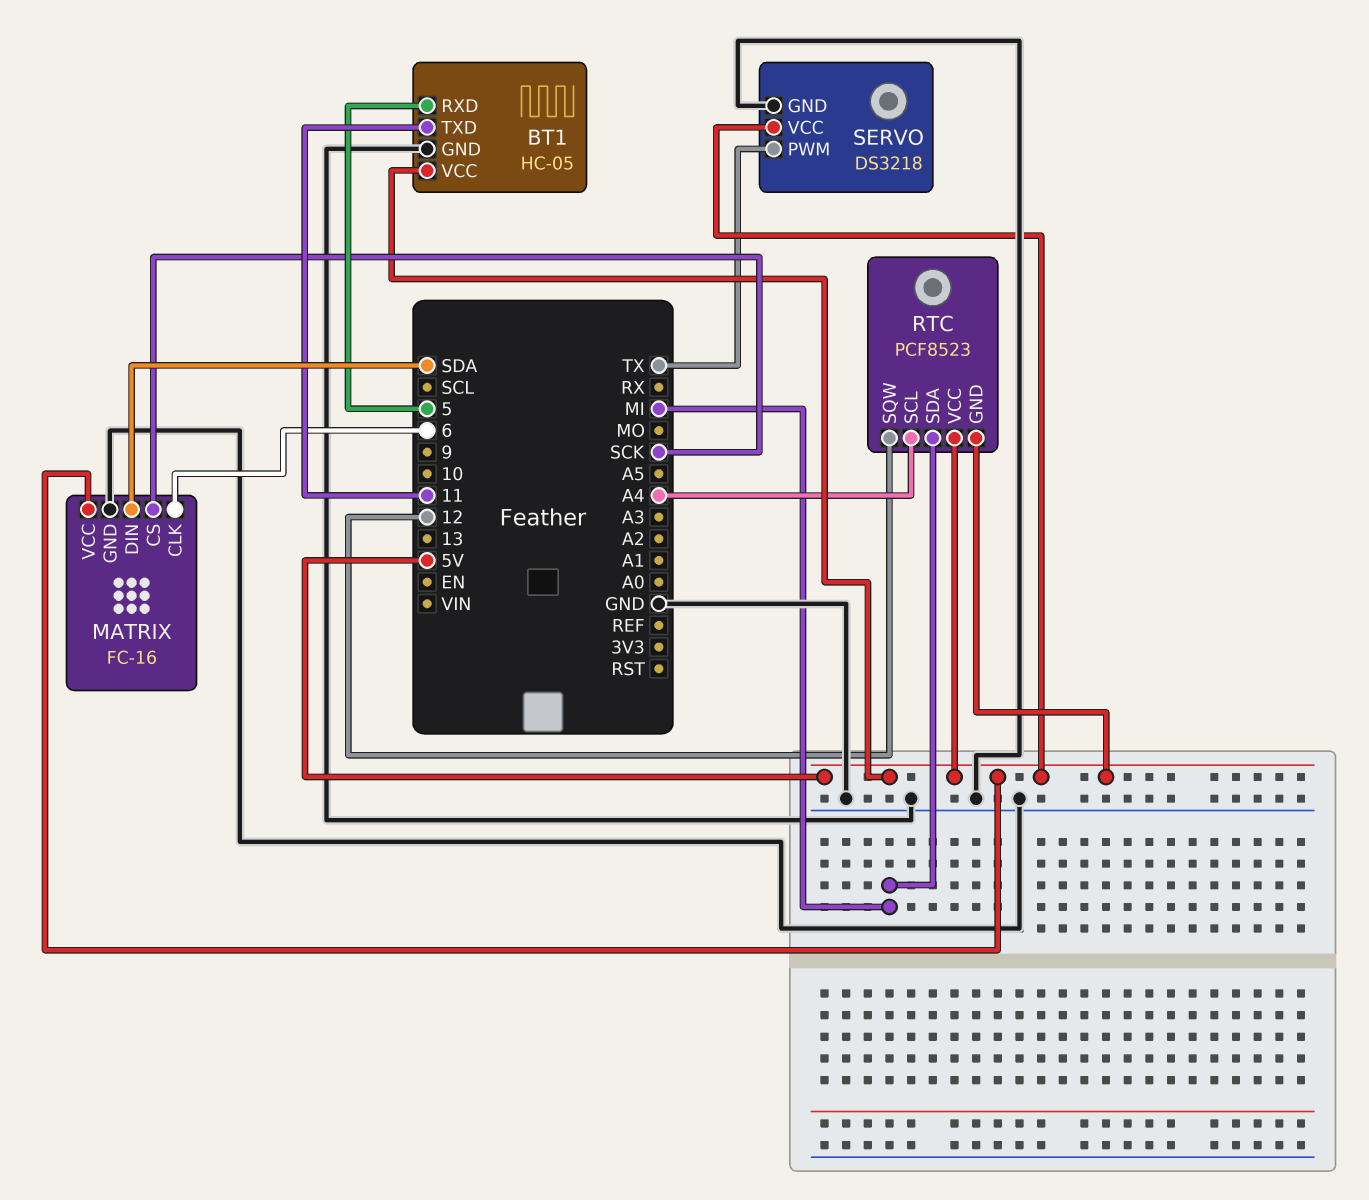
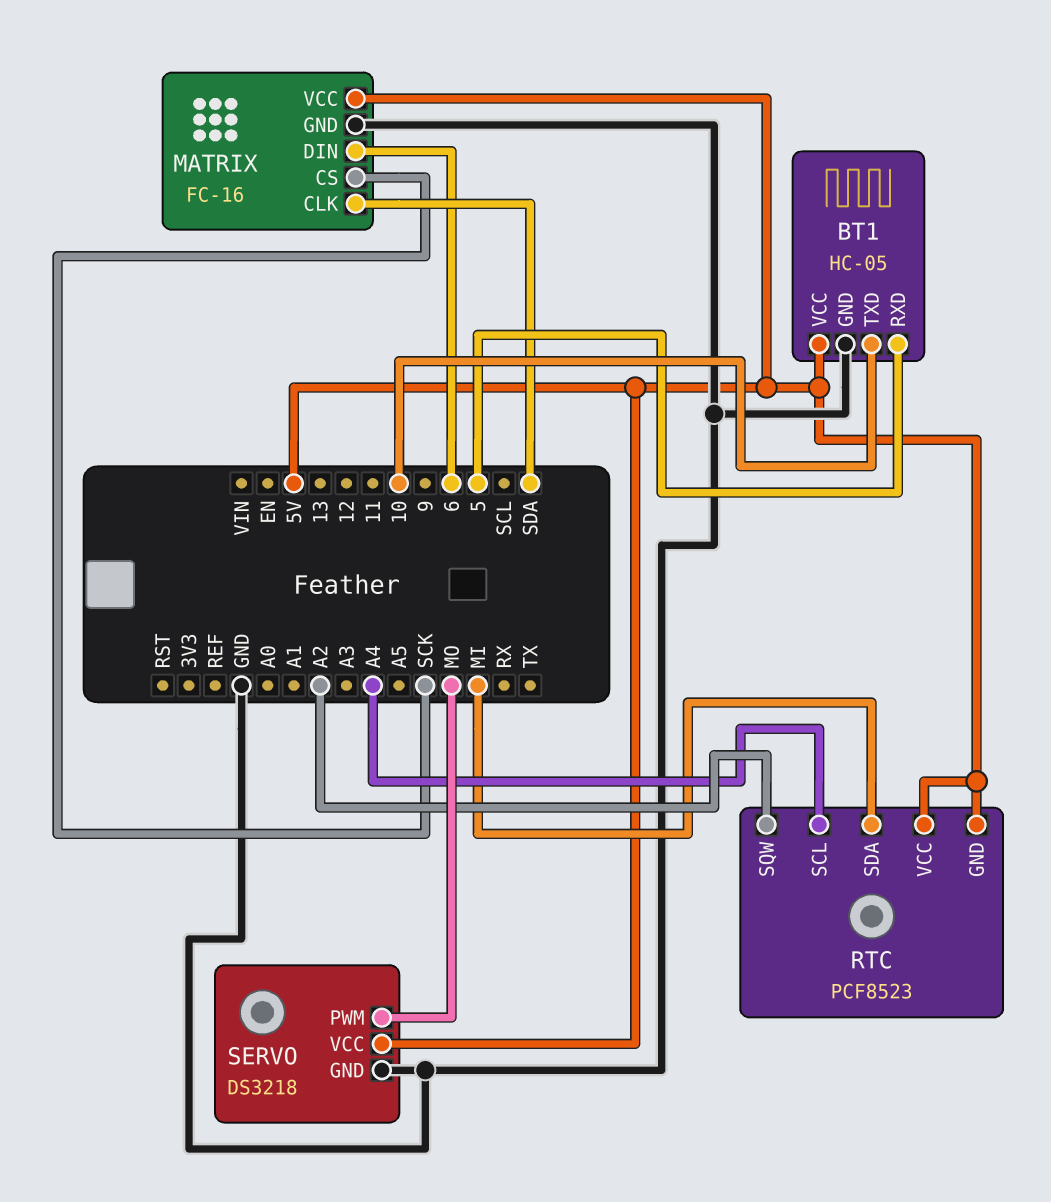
BT1 pin TXD: 11 -> 10
MATRIX pin CLK: 6 -> SDA
MATRIX pin DIN: SDA -> 6
RTC pin SQW: 12 -> A2
SERVO pin PWM: TX -> MO

